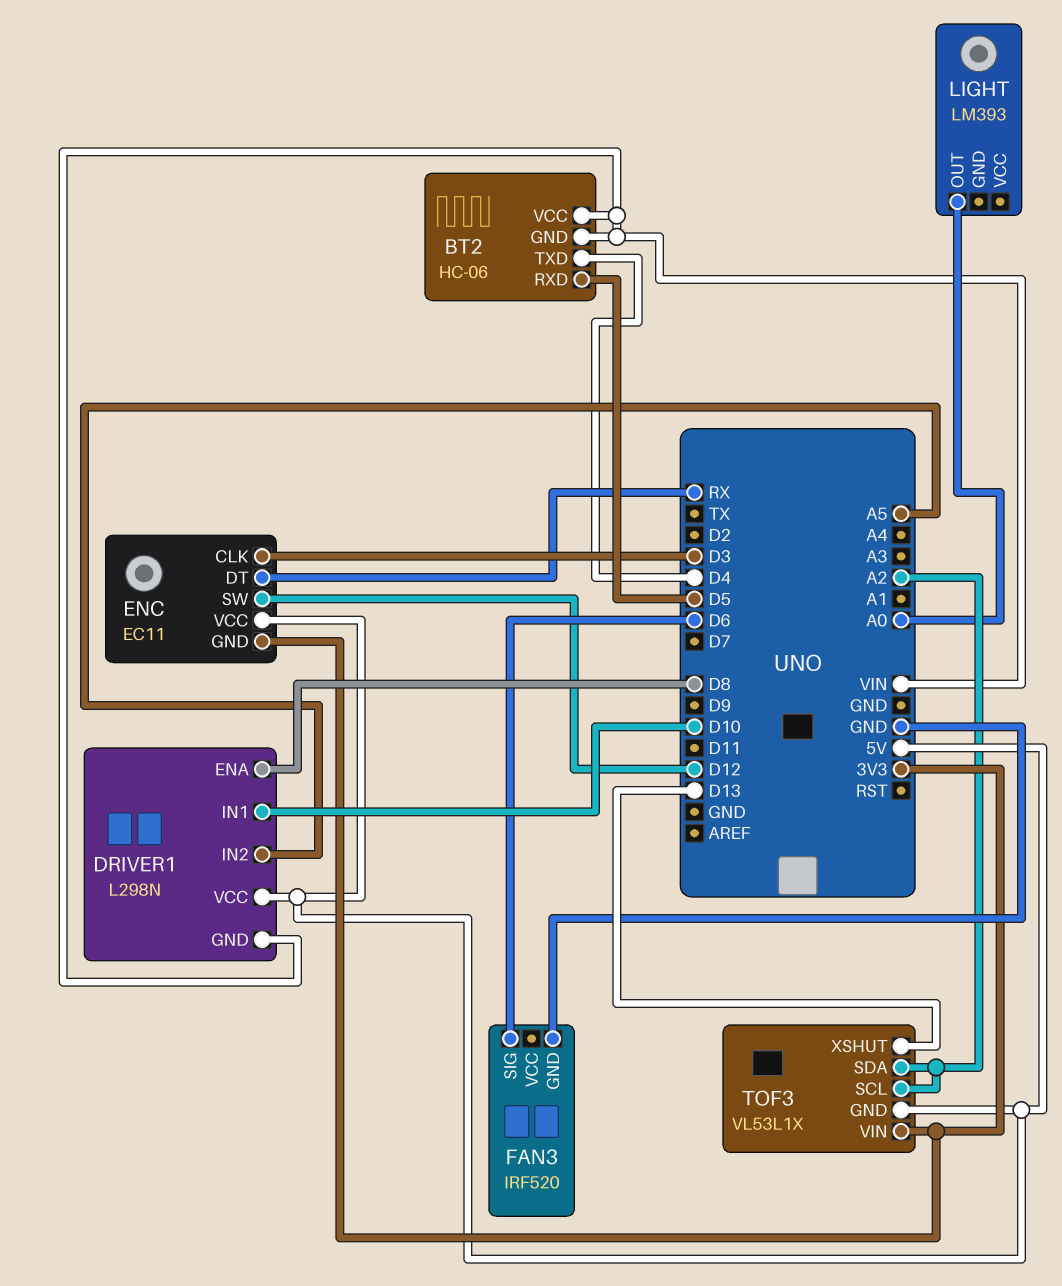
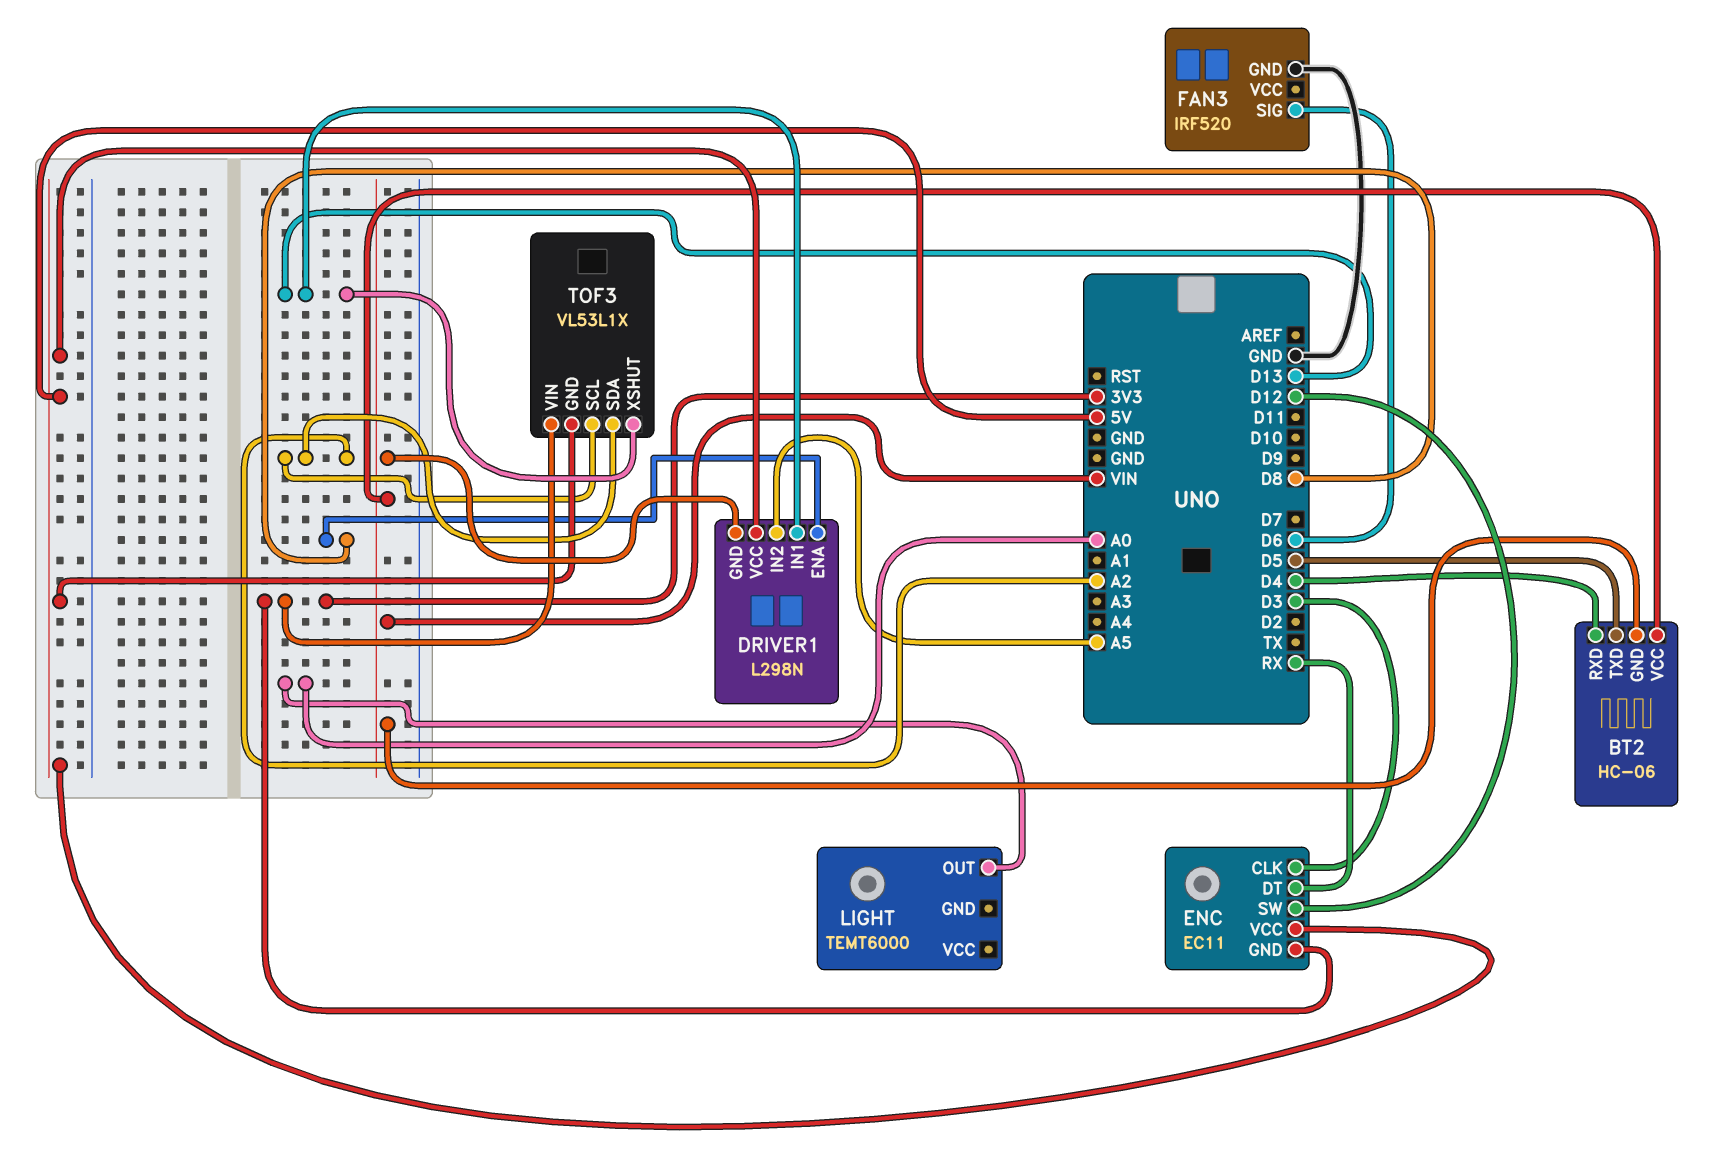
BT2 pin RXD: D5 -> D4
BT2 pin TXD: D4 -> D5
DRIVER1 pin IN1: D10 -> D13
LIGHT: LM393 -> TEMT6000

